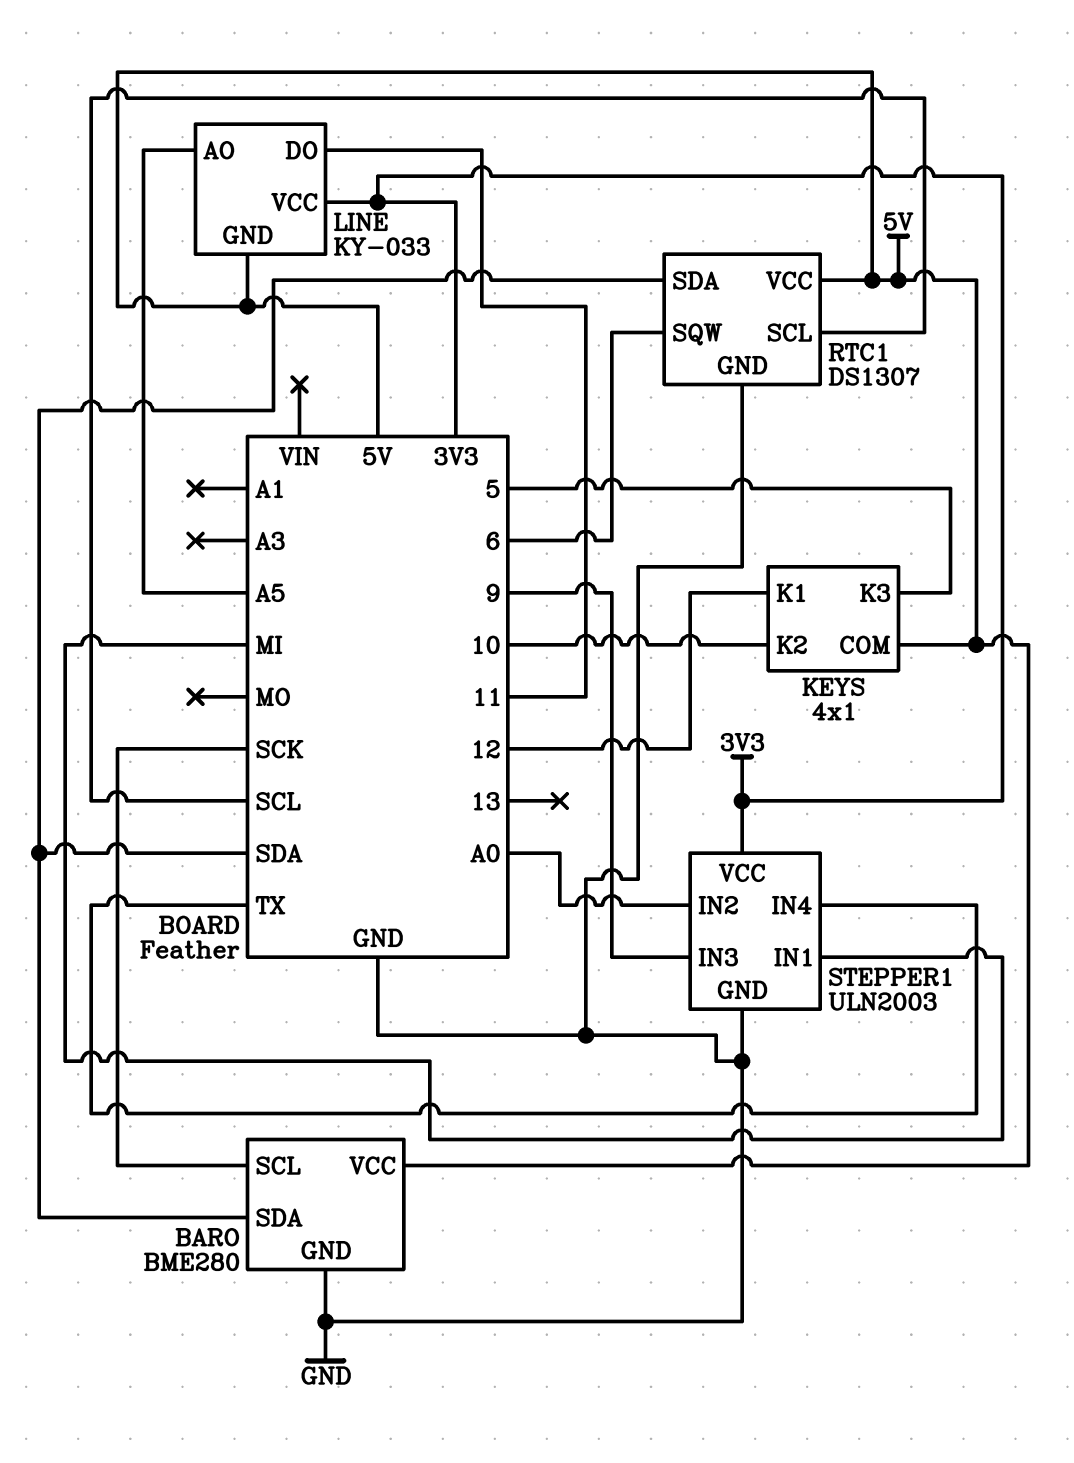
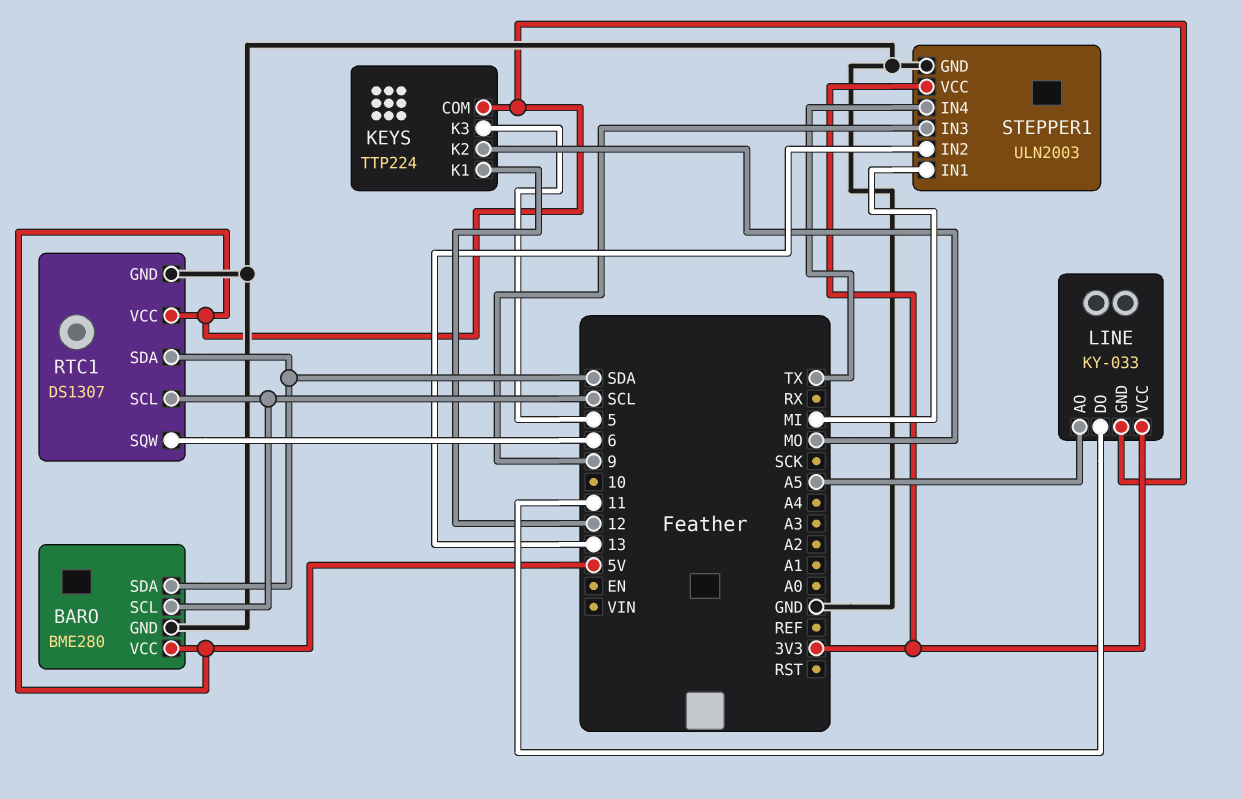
BARO pin SCL: SCK -> SCL
KEYS: 4x1 -> TTP224
KEYS pin K2: 10 -> MO
STEPPER1 pin IN2: A0 -> 13

